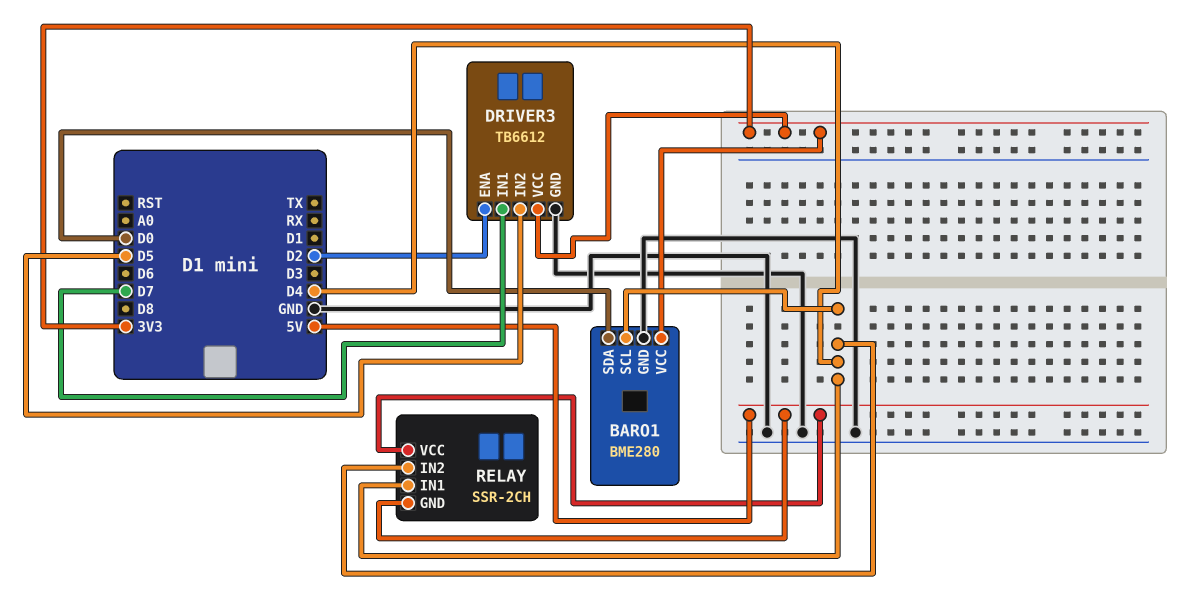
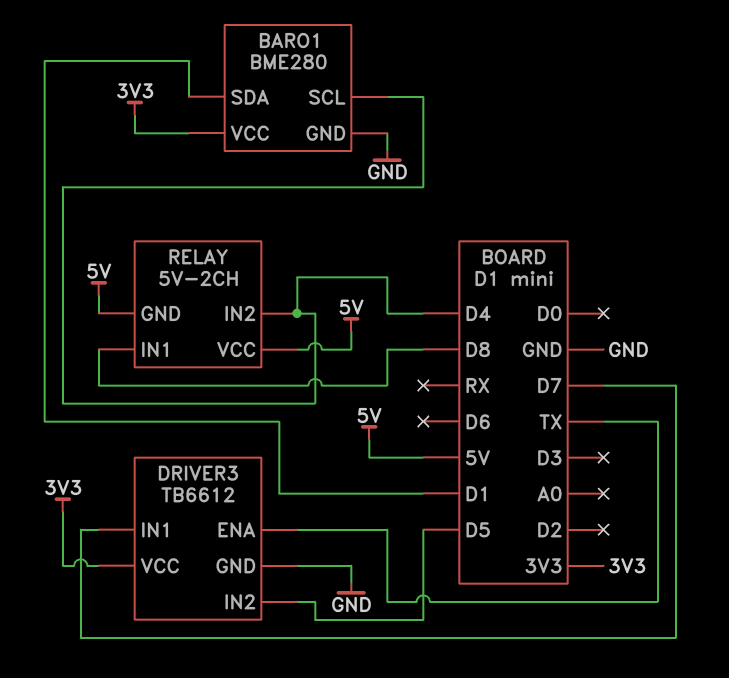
BARO1 pin SDA: D0 -> D1
DRIVER3 pin ENA: D2 -> TX
RELAY: SSR-2CH -> 5V-2CH
RELAY pin IN1: D4 -> D8

